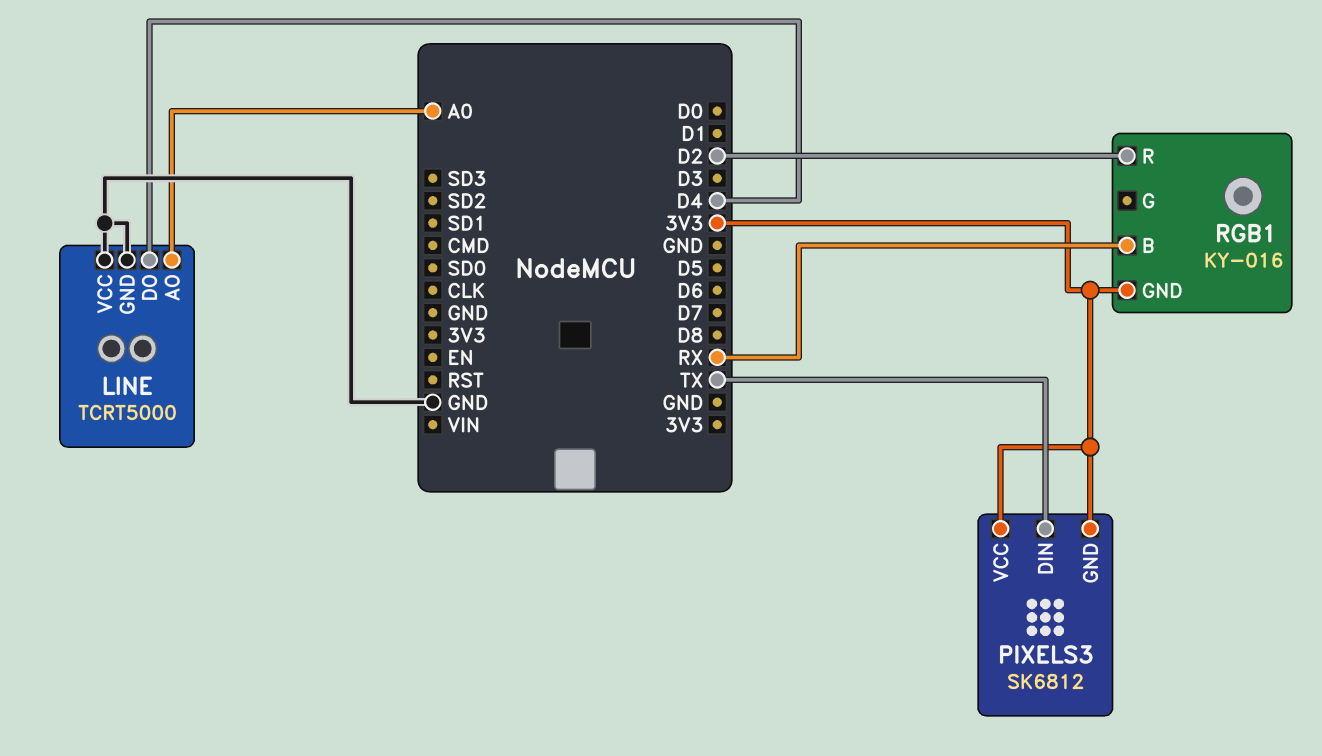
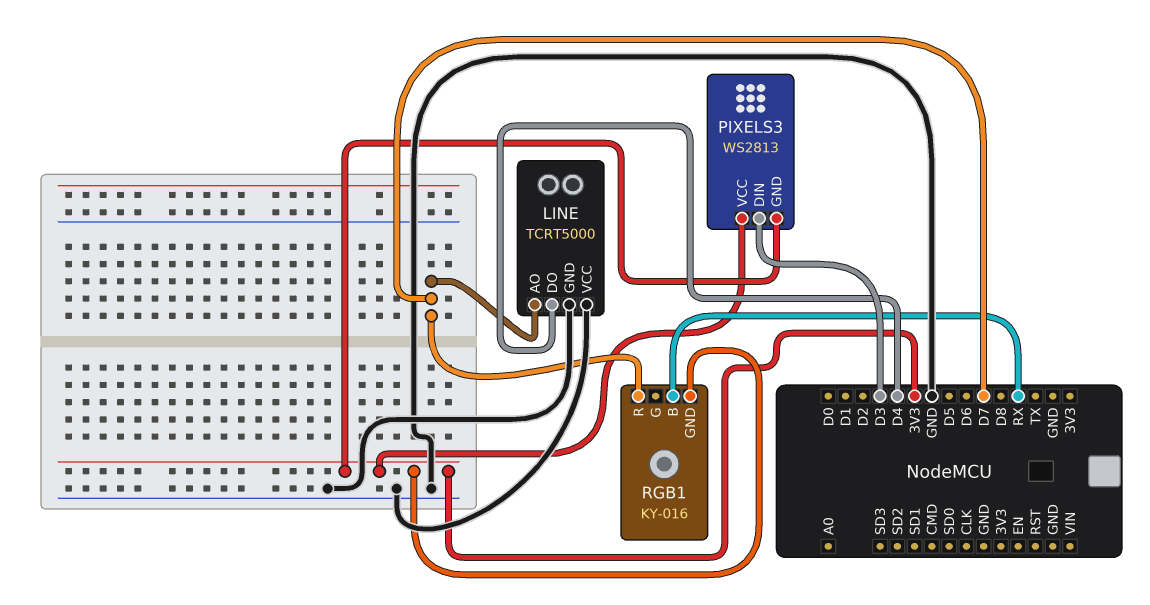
LINE pin AO: A0 -> D7
PIXELS3: SK6812 -> WS2813
PIXELS3 pin DIN: TX -> D3
RGB1 pin R: D2 -> D7

